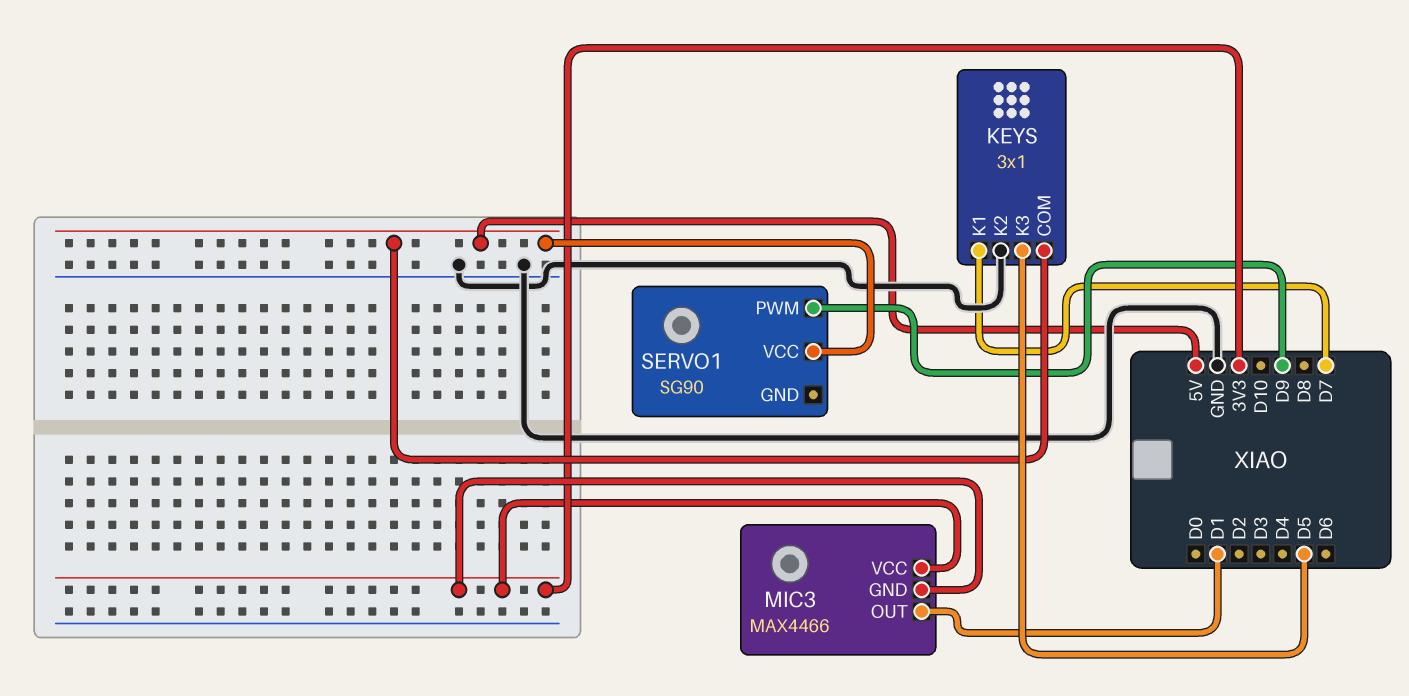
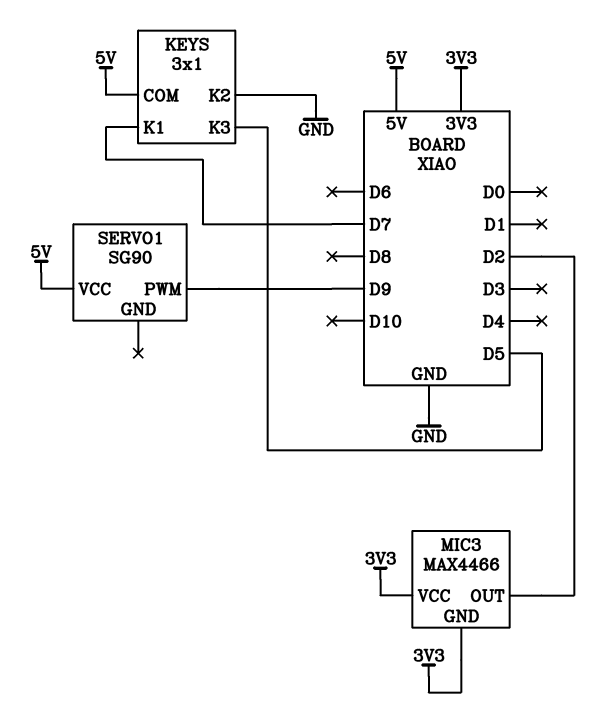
MIC3 pin OUT: D1 -> D2

